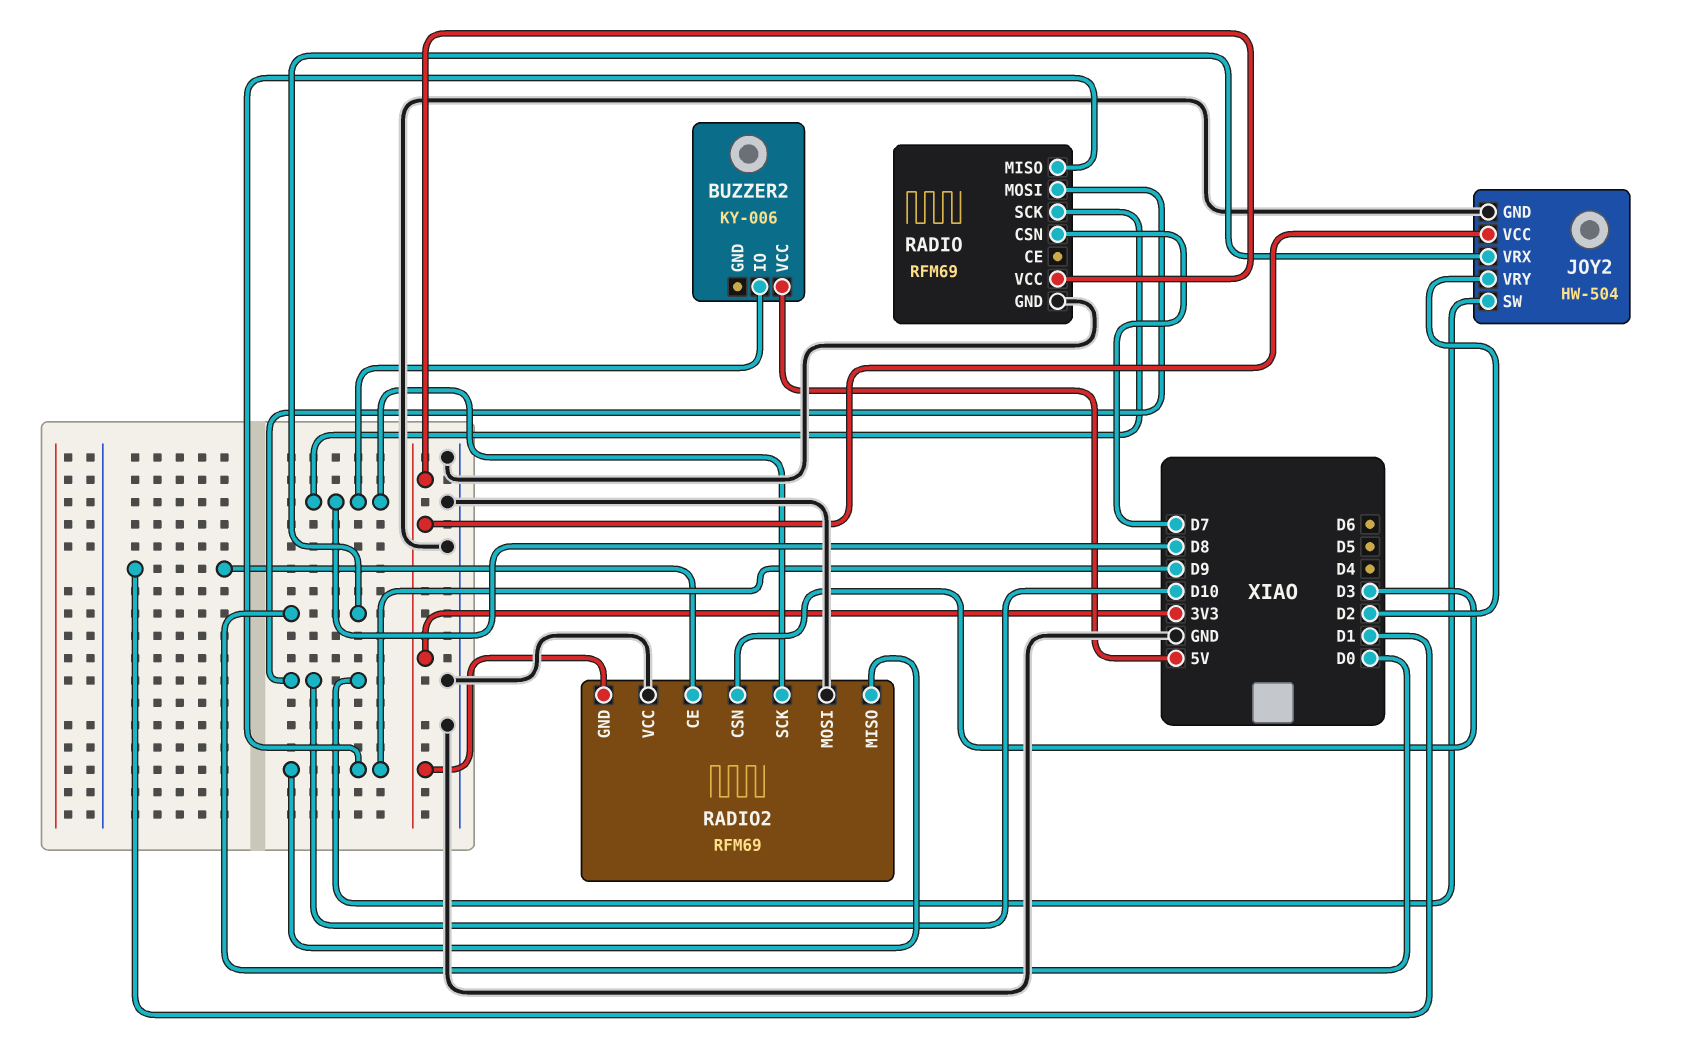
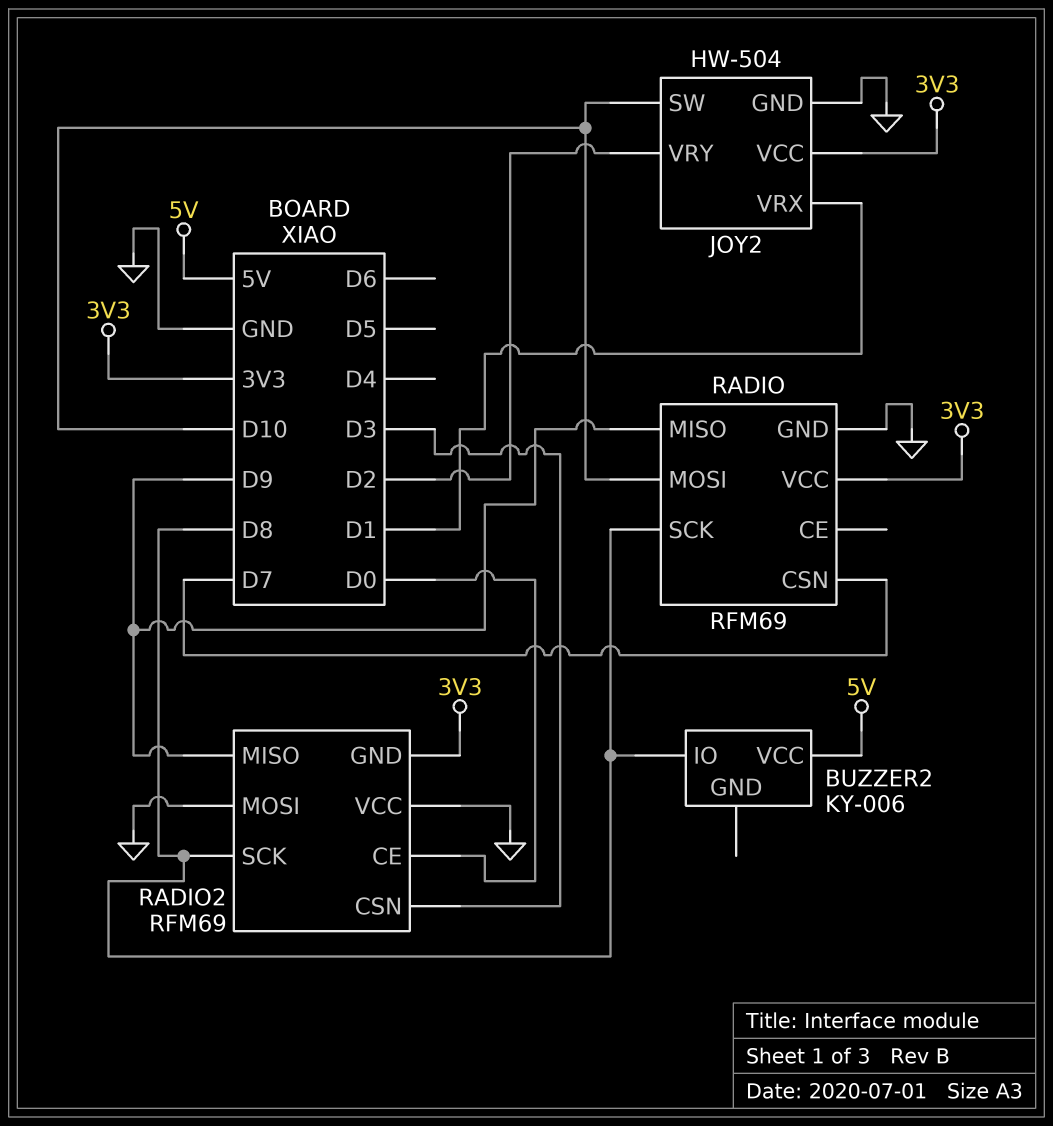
JOY2 pin VRX: D0 -> D1
RADIO2 pin CE: D1 -> D0

